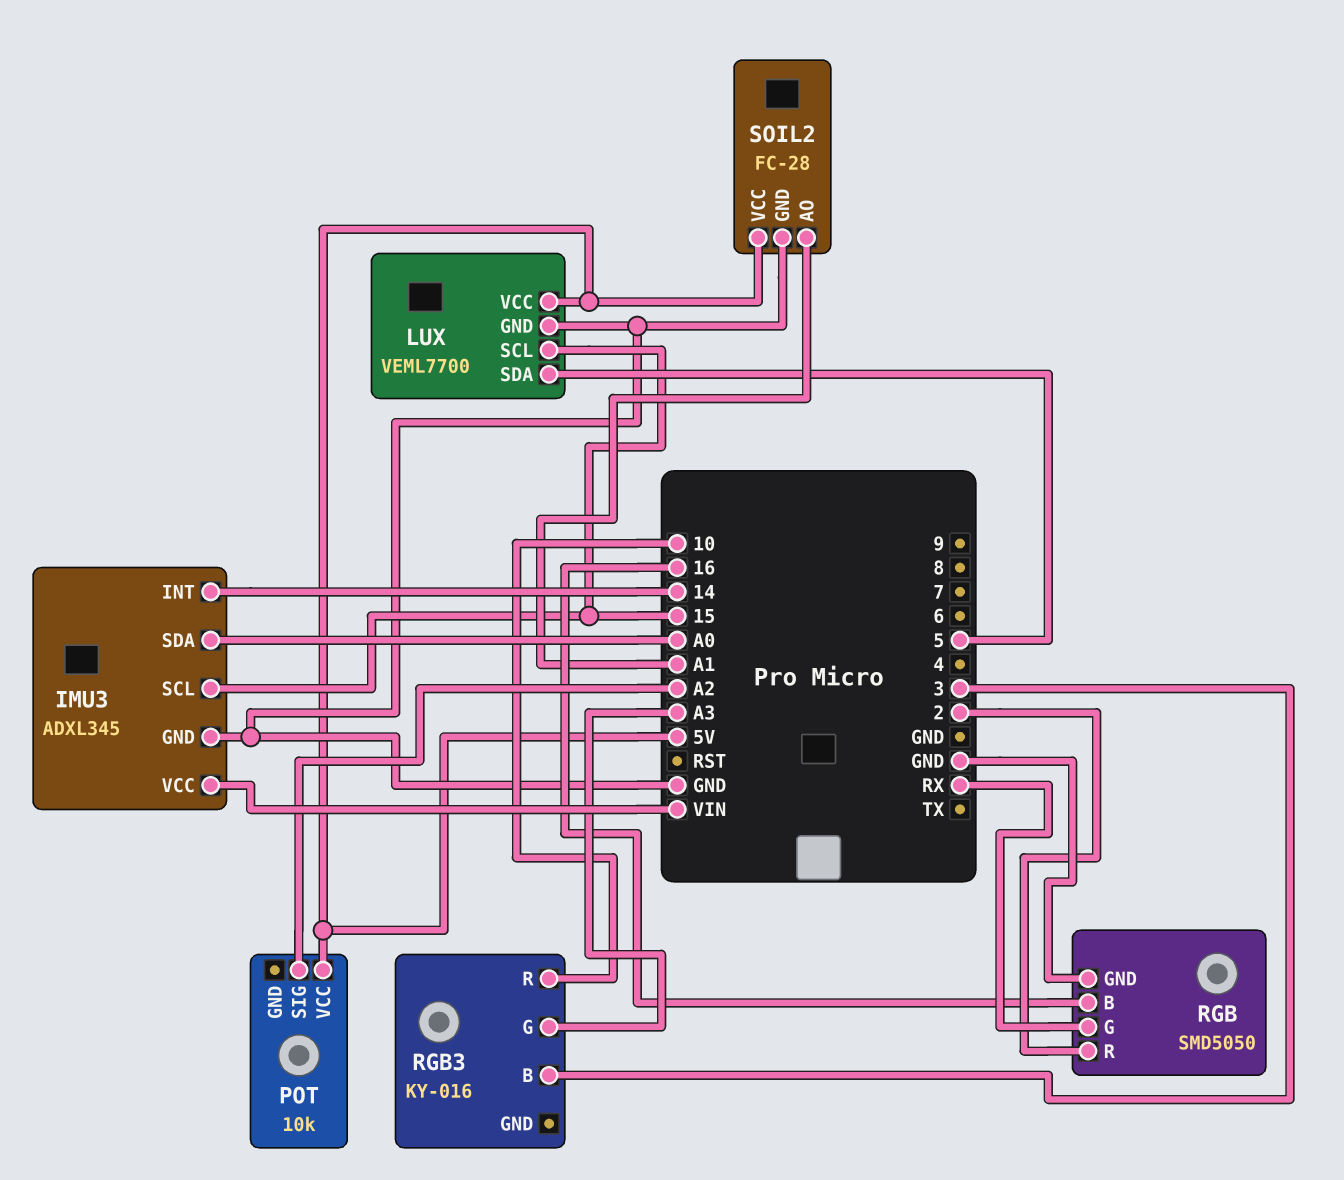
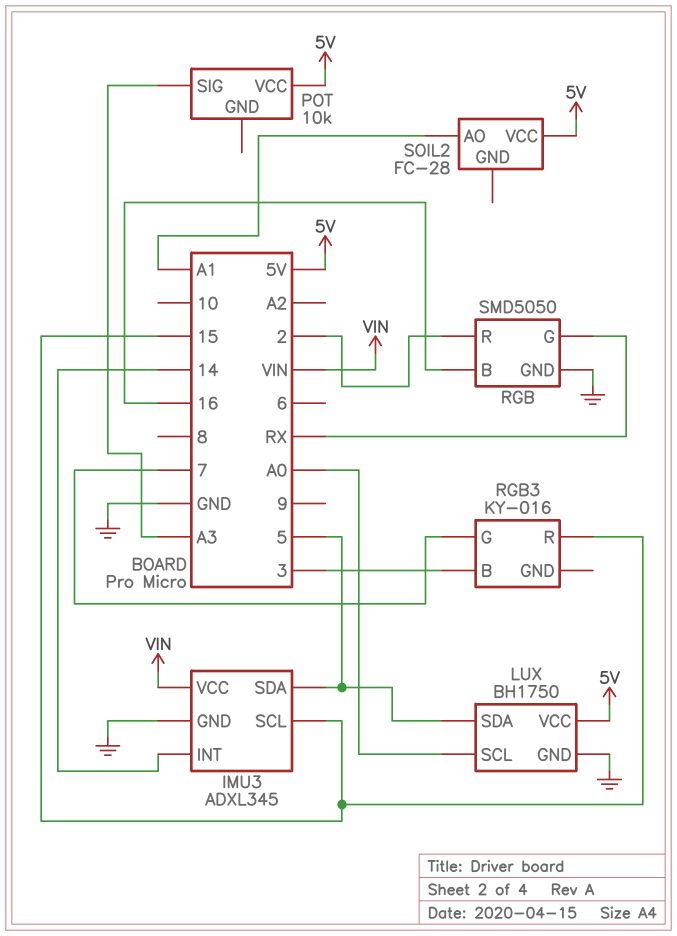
IMU3 pin SDA: A0 -> 5
LUX: VEML7700 -> BH1750
LUX pin SCL: 15 -> A0
POT pin SIG: A2 -> A3
RGB3 pin G: A3 -> 7
RGB3 pin R: 10 -> 15
SOIL2 pin GND: GND -> none

